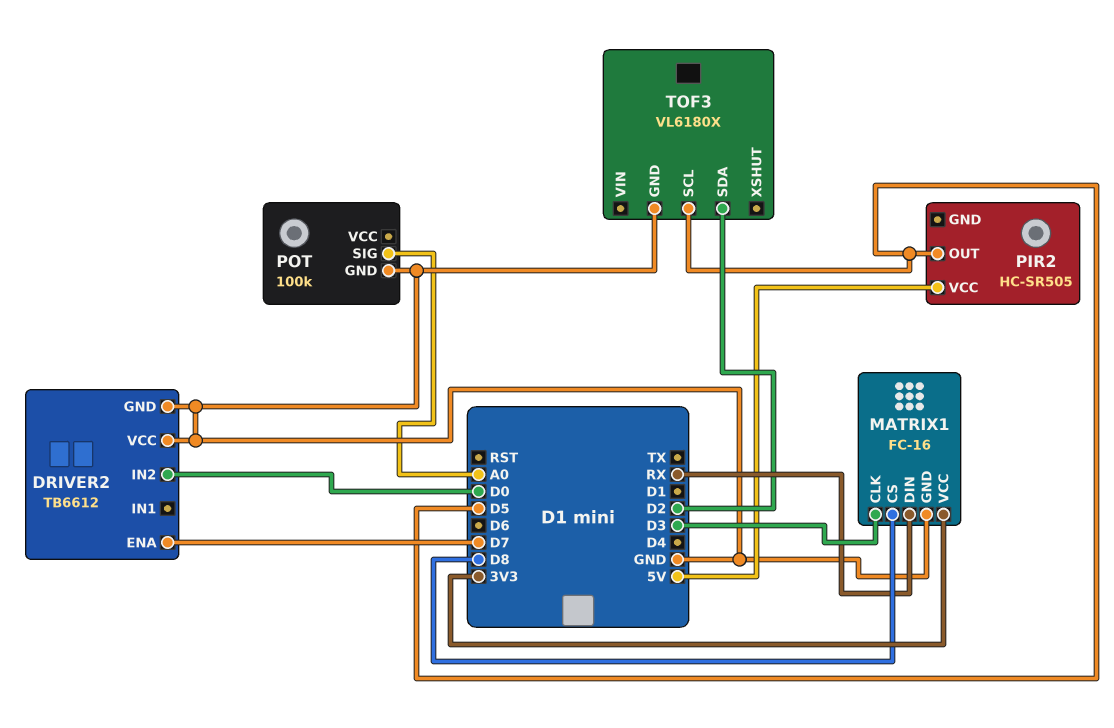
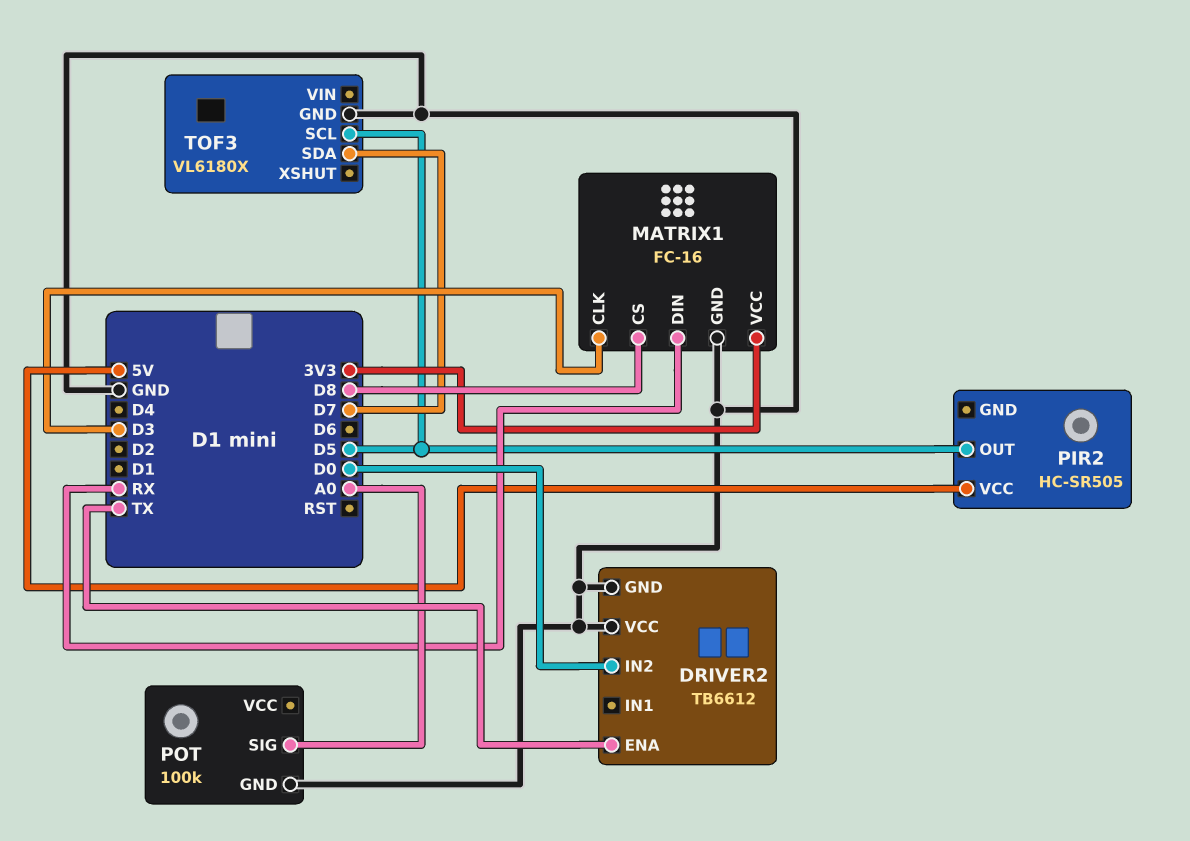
DRIVER2 pin ENA: D7 -> TX
TOF3 pin SDA: D2 -> D7

